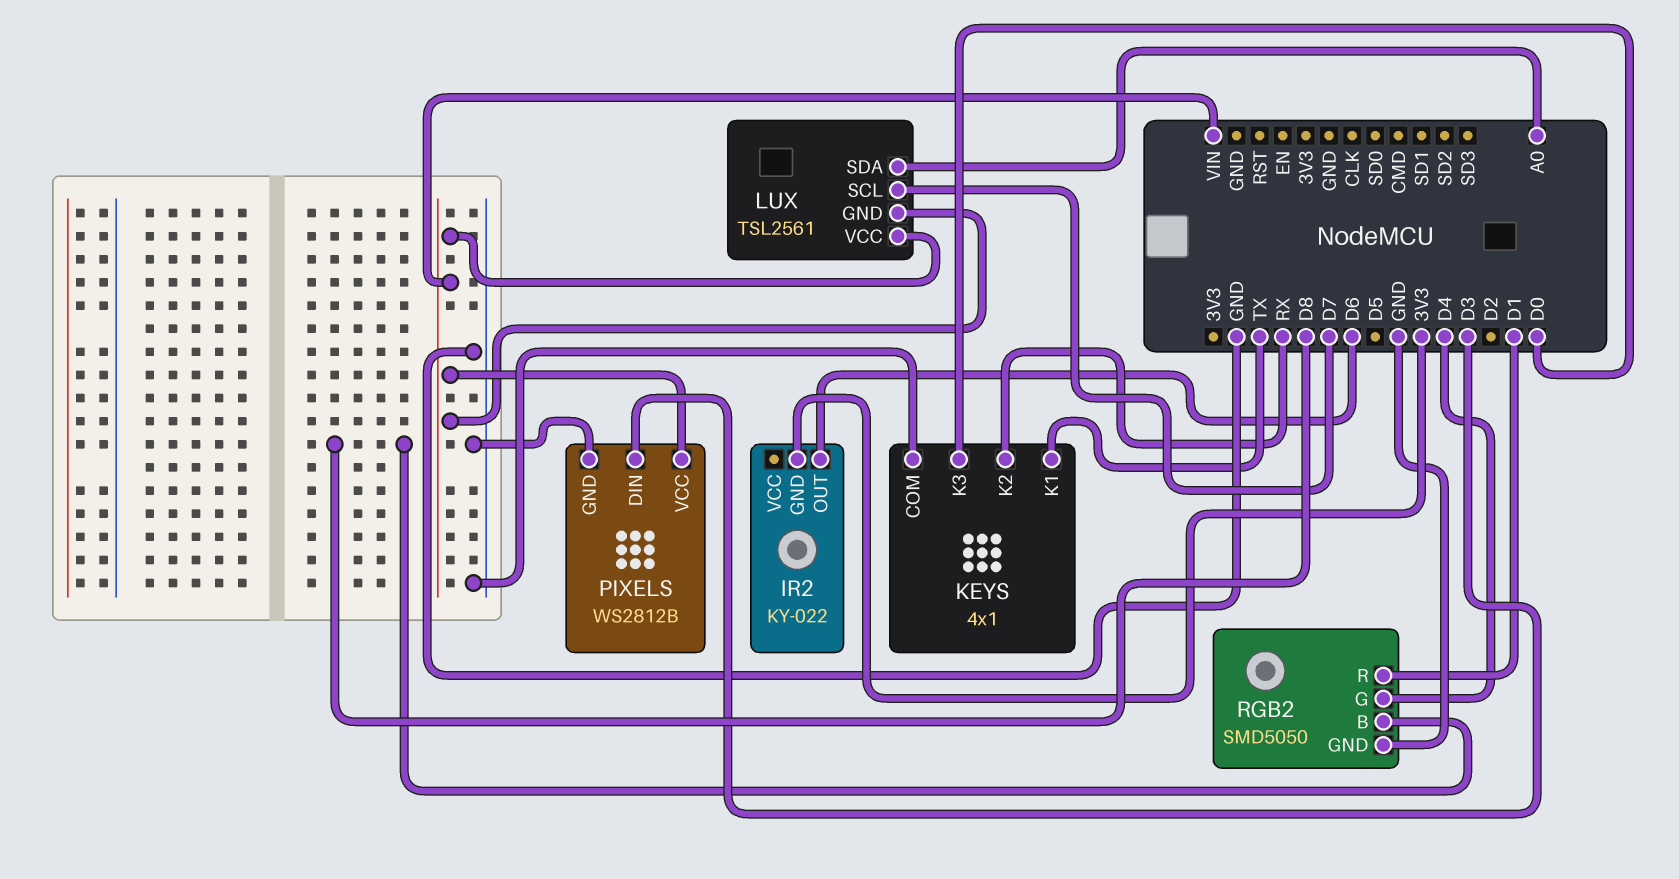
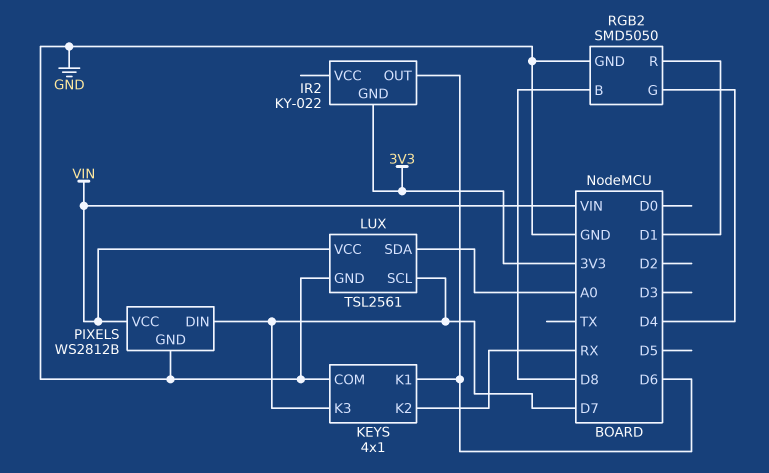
KEYS pin K1: TX -> D6
KEYS pin K3: D0 -> D7
LUX pin GND: VIN -> GND
PIXELS pin DIN: D3 -> D7

